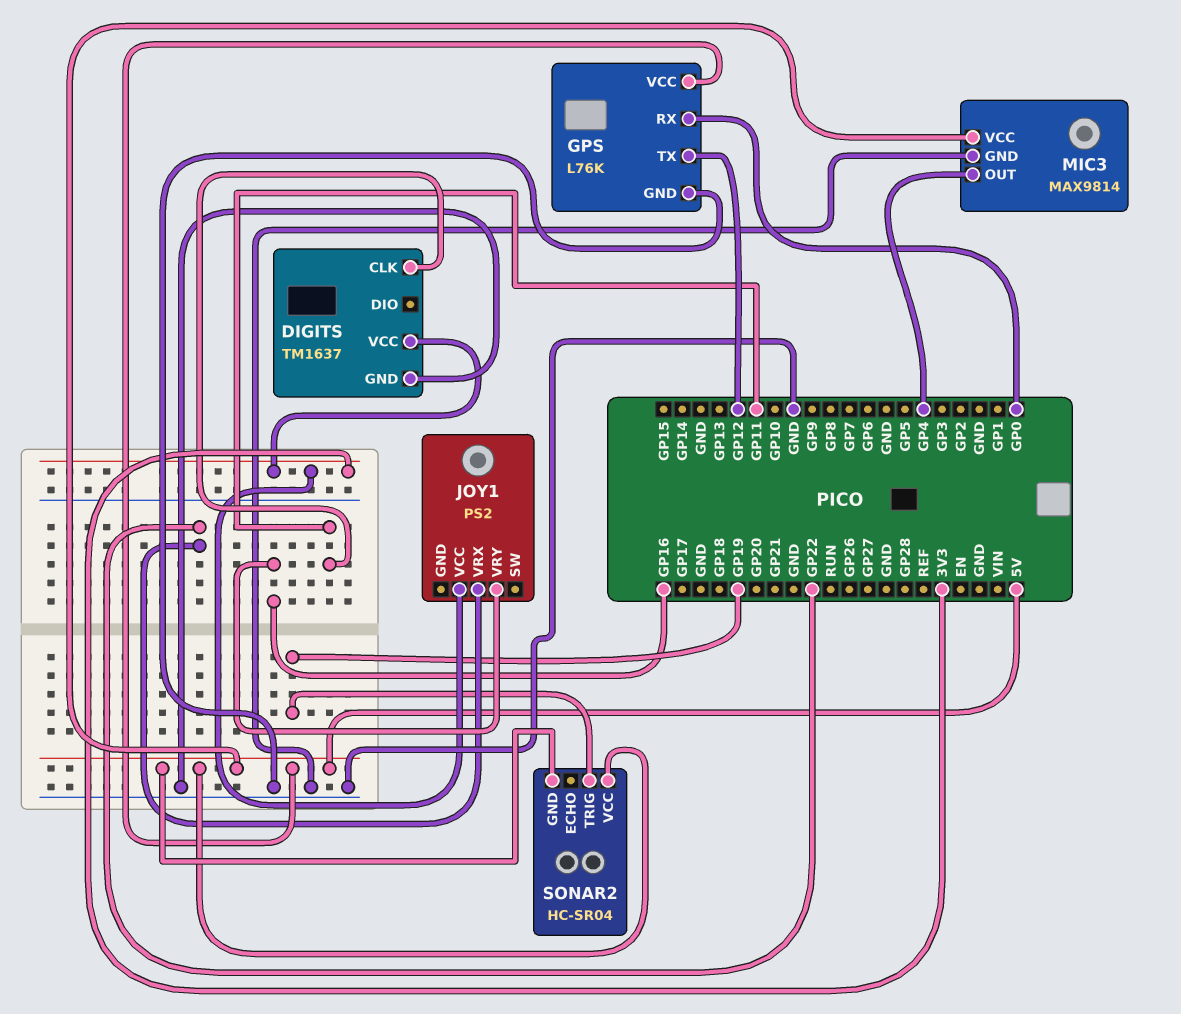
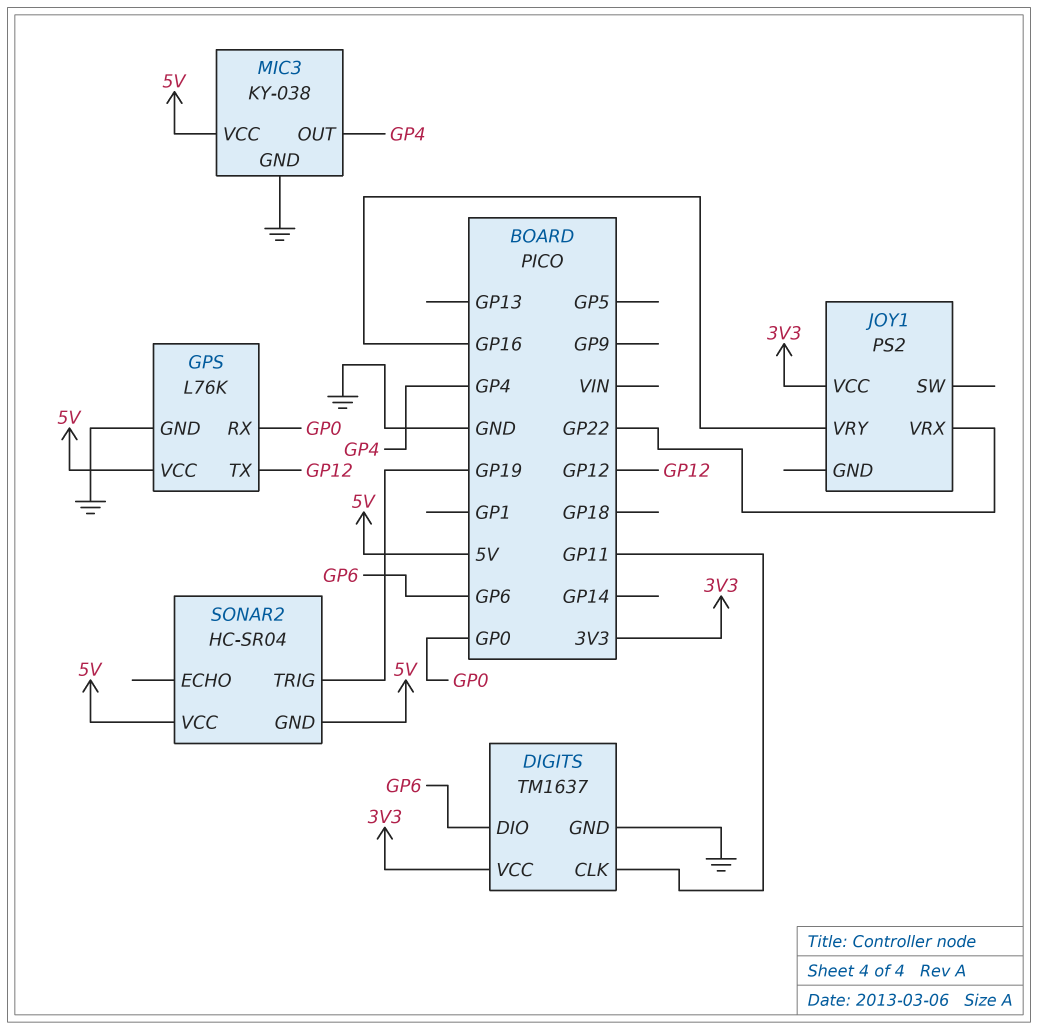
DIGITS pin DIO: none -> GP6
MIC3: MAX9814 -> KY-038

